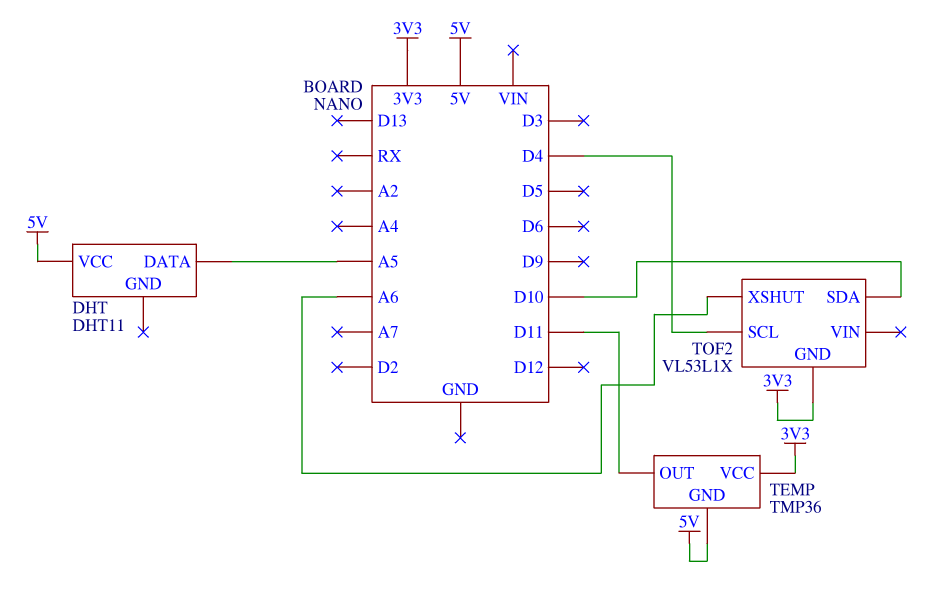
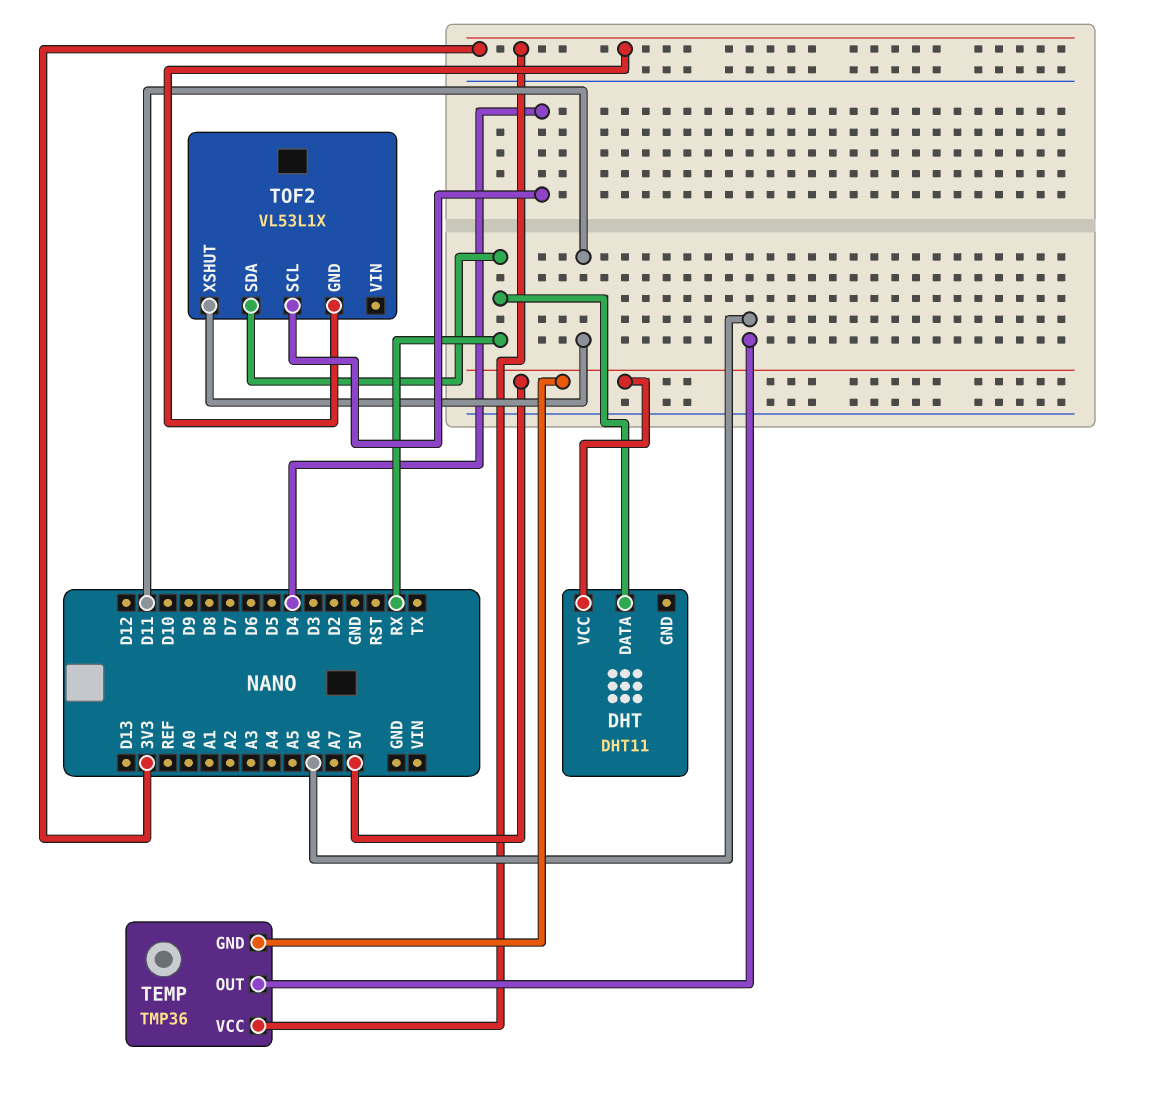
DHT pin DATA: A5 -> RX
TEMP pin OUT: D11 -> A6
TOF2 pin SDA: D10 -> RX
TOF2 pin XSHUT: A6 -> D11

